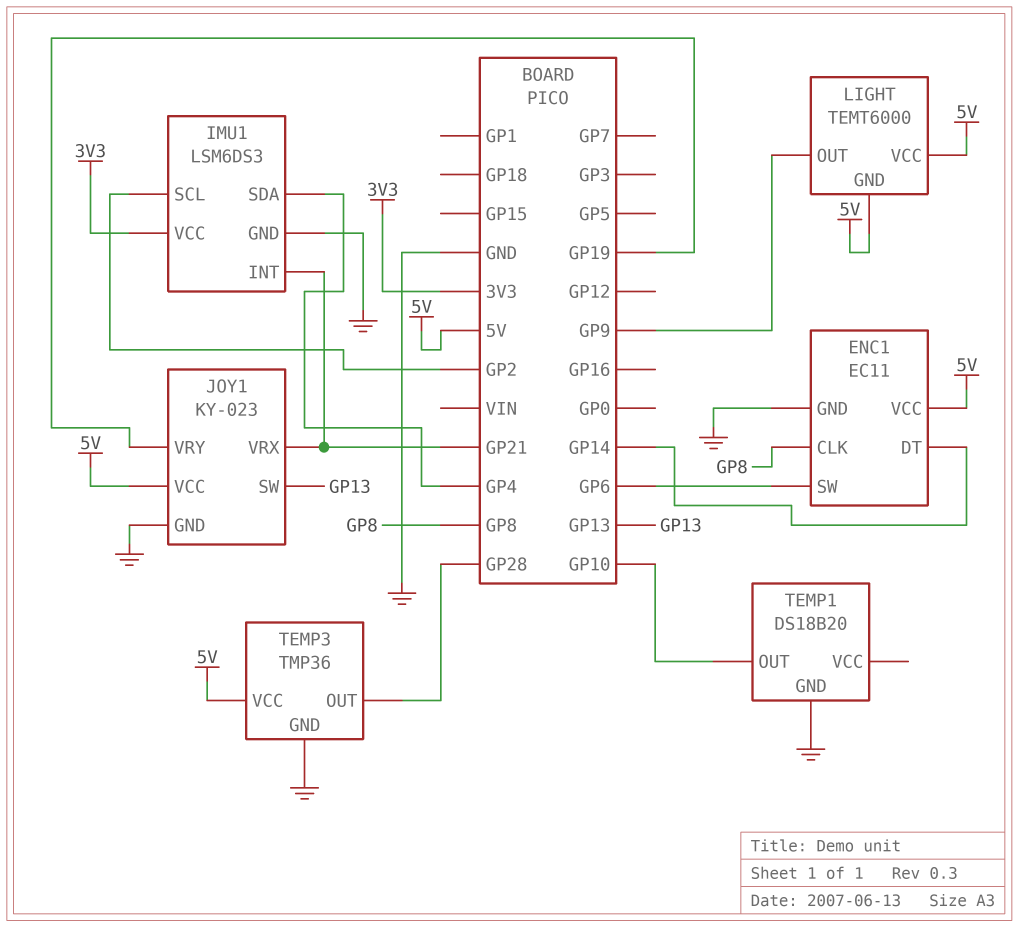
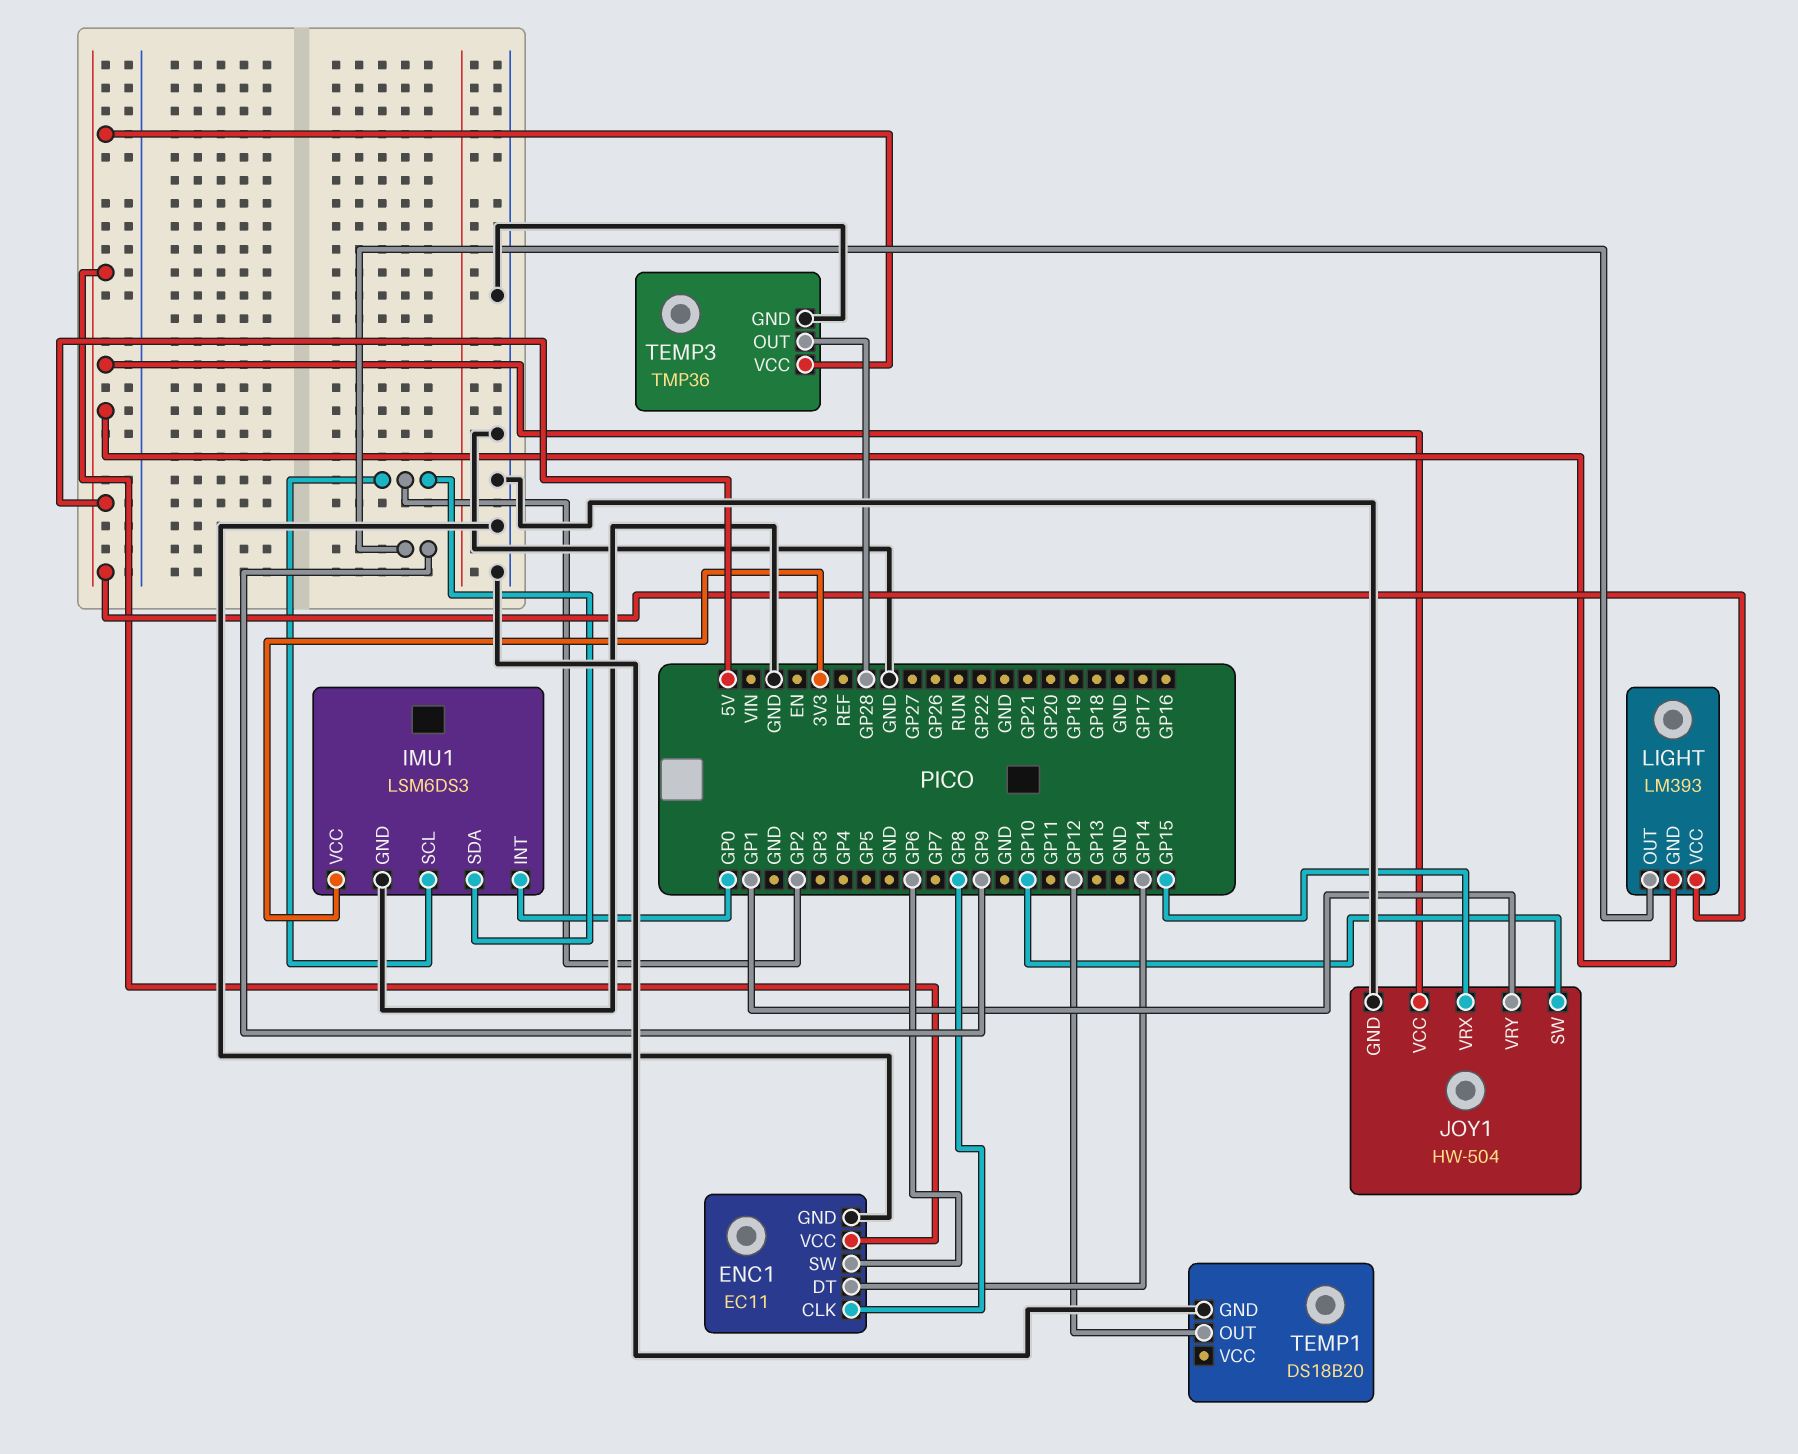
IMU1 pin INT: GP21 -> GP0
IMU1 pin SDA: GP4 -> GP2
JOY1: KY-023 -> HW-504
JOY1 pin SW: GP13 -> GP10
JOY1 pin VRX: GP21 -> GP15
JOY1 pin VRY: GP19 -> GP1
LIGHT: TEMT6000 -> LM393
TEMP1 pin OUT: GP10 -> GP12

